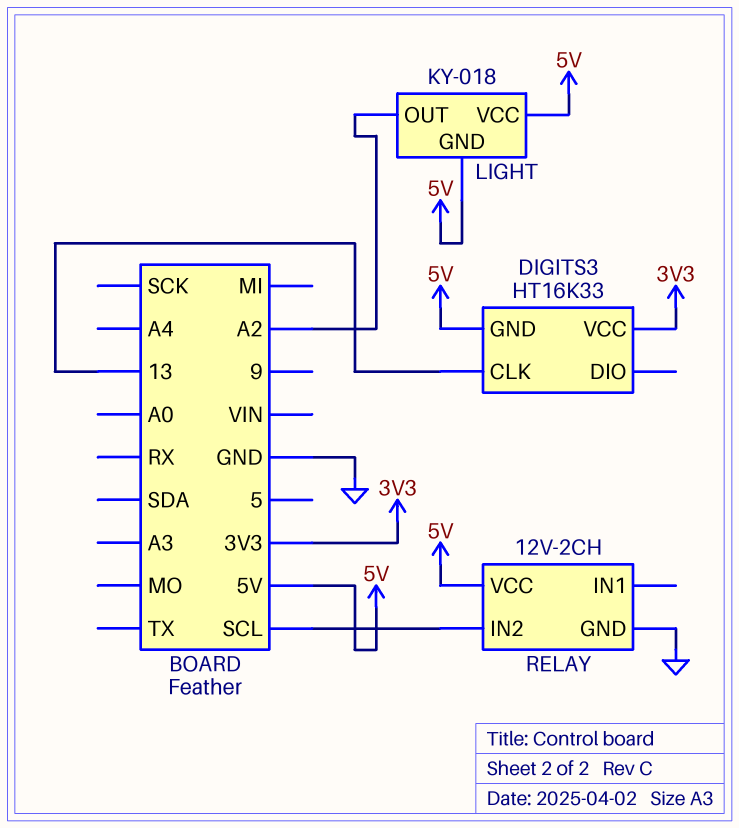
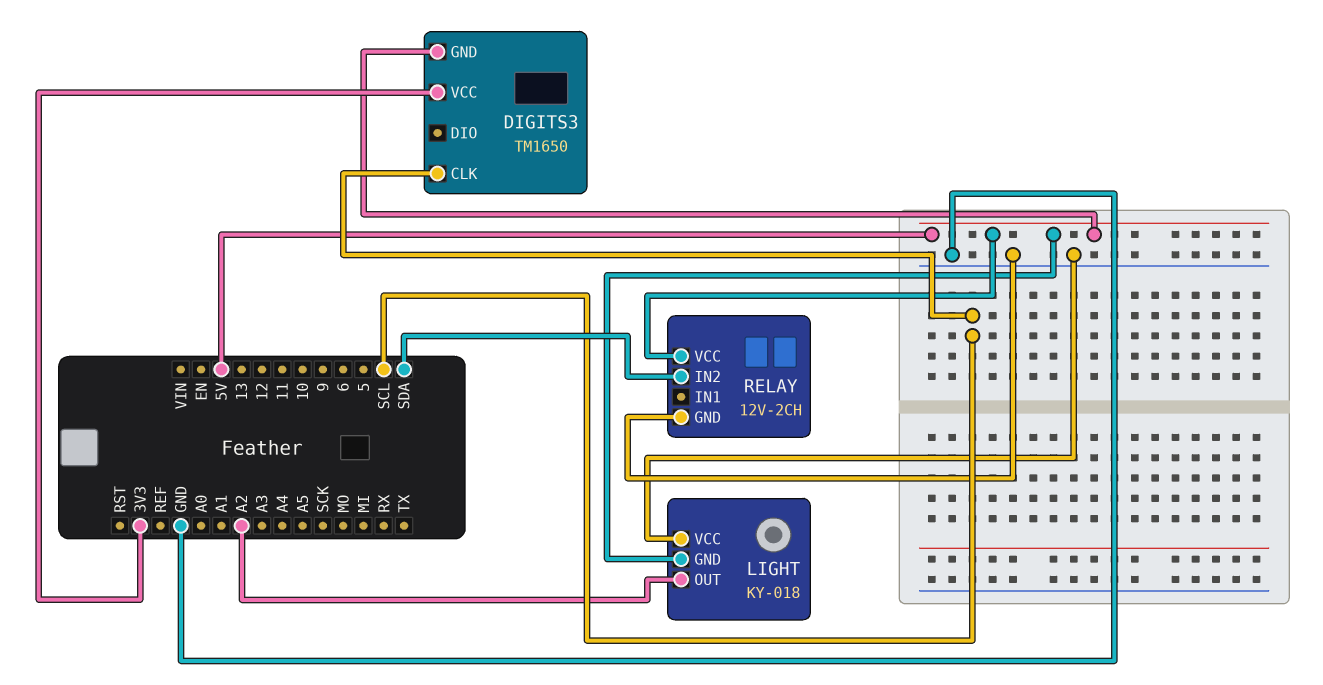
DIGITS3: HT16K33 -> TM1650
DIGITS3 pin CLK: 13 -> SCL
LIGHT pin VCC: 5V -> GND
RELAY pin IN2: SCL -> SDA

